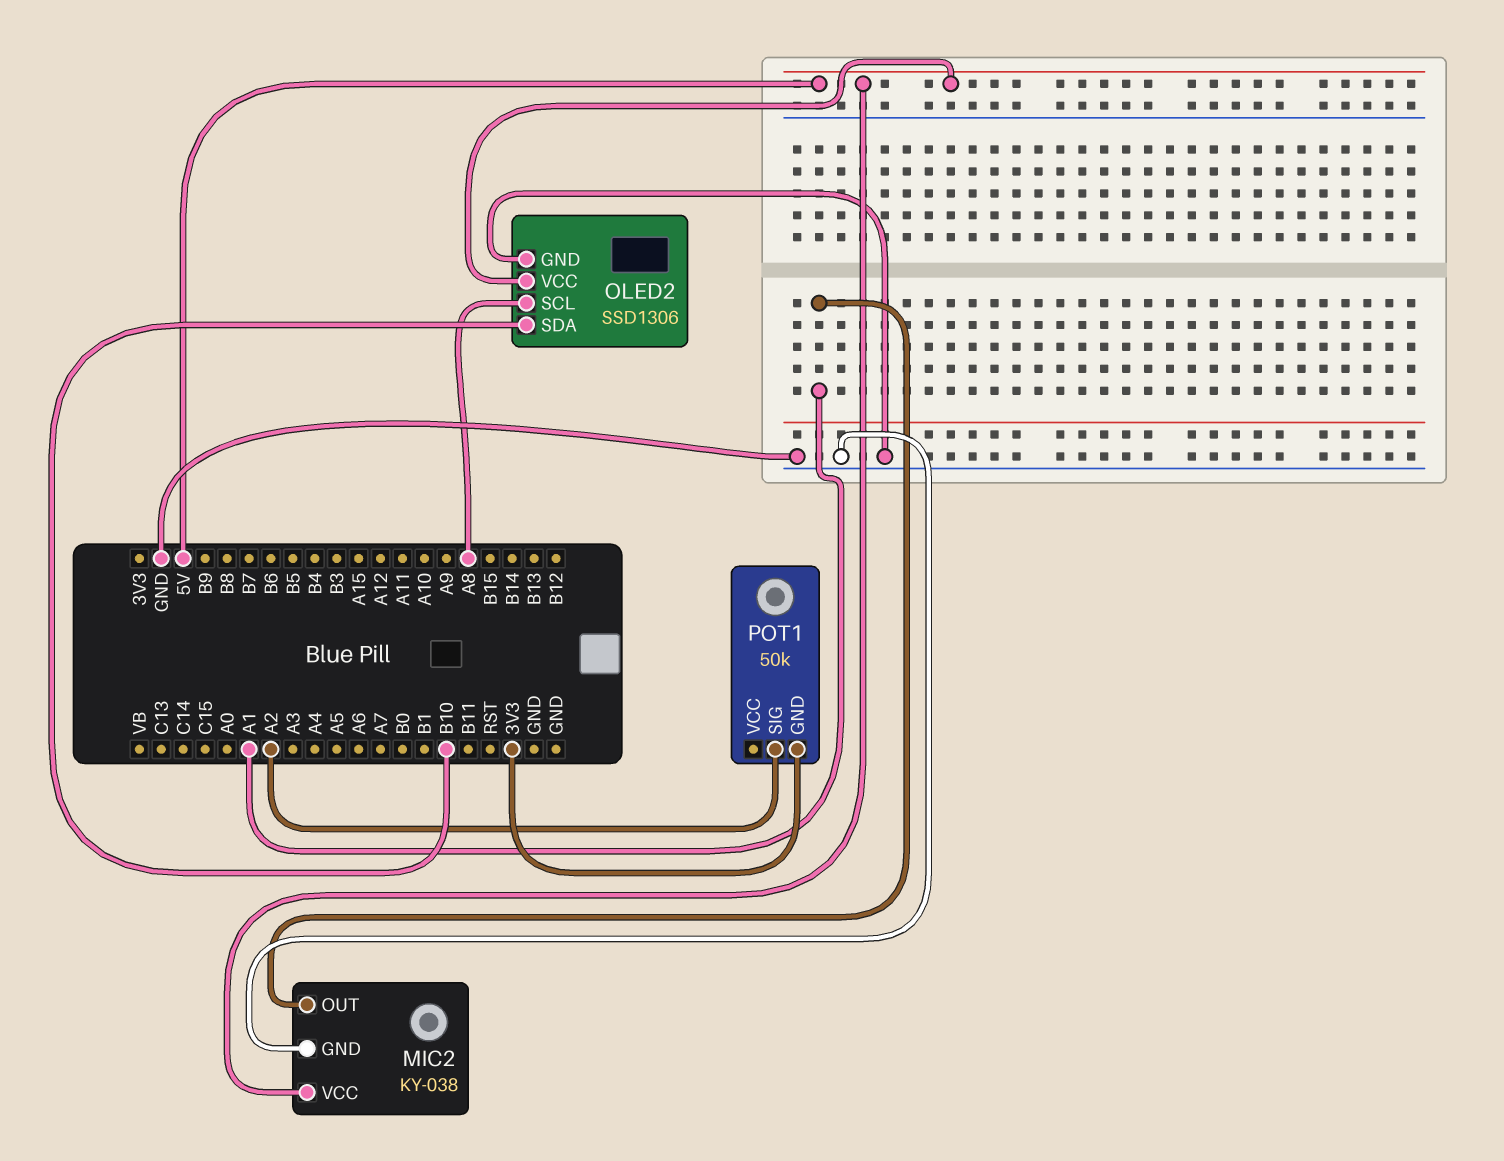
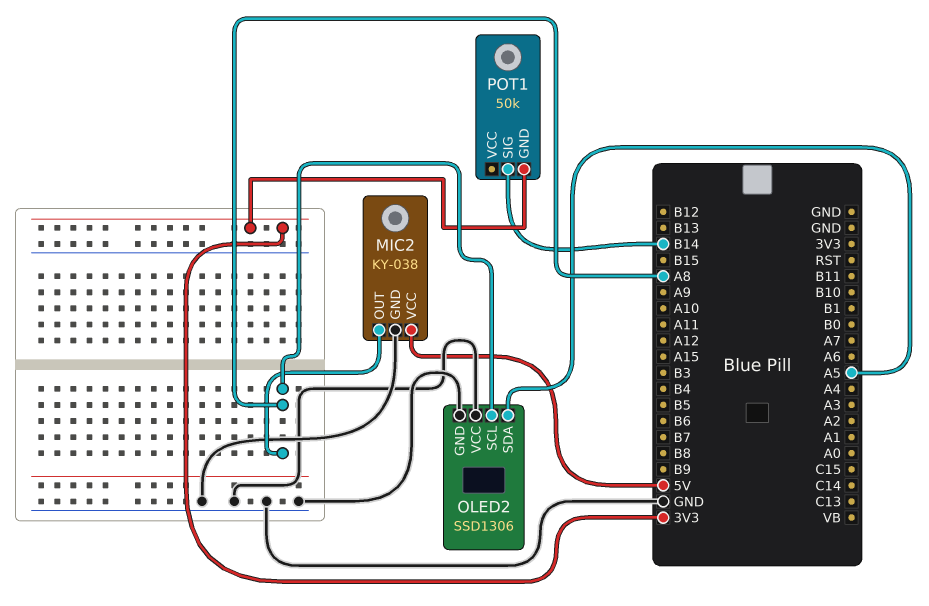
MIC2 pin OUT: A1 -> A8
OLED2 pin SDA: B10 -> A5
OLED2 pin VCC: 5V -> GND
POT1 pin SIG: A2 -> B14

